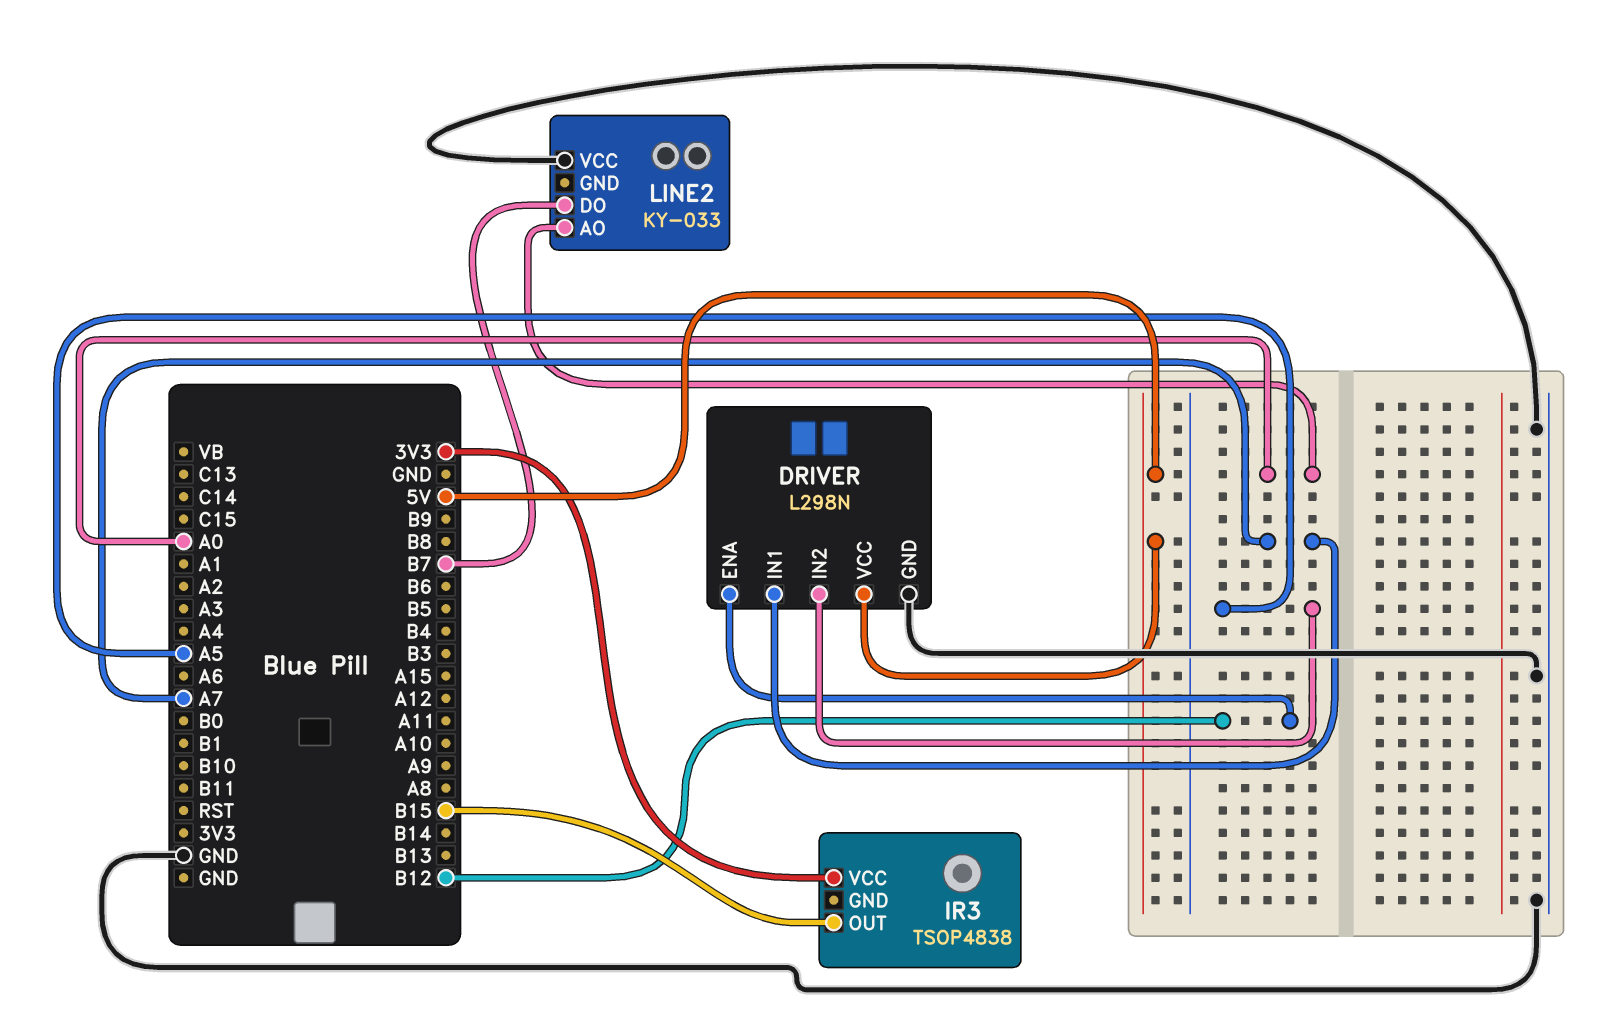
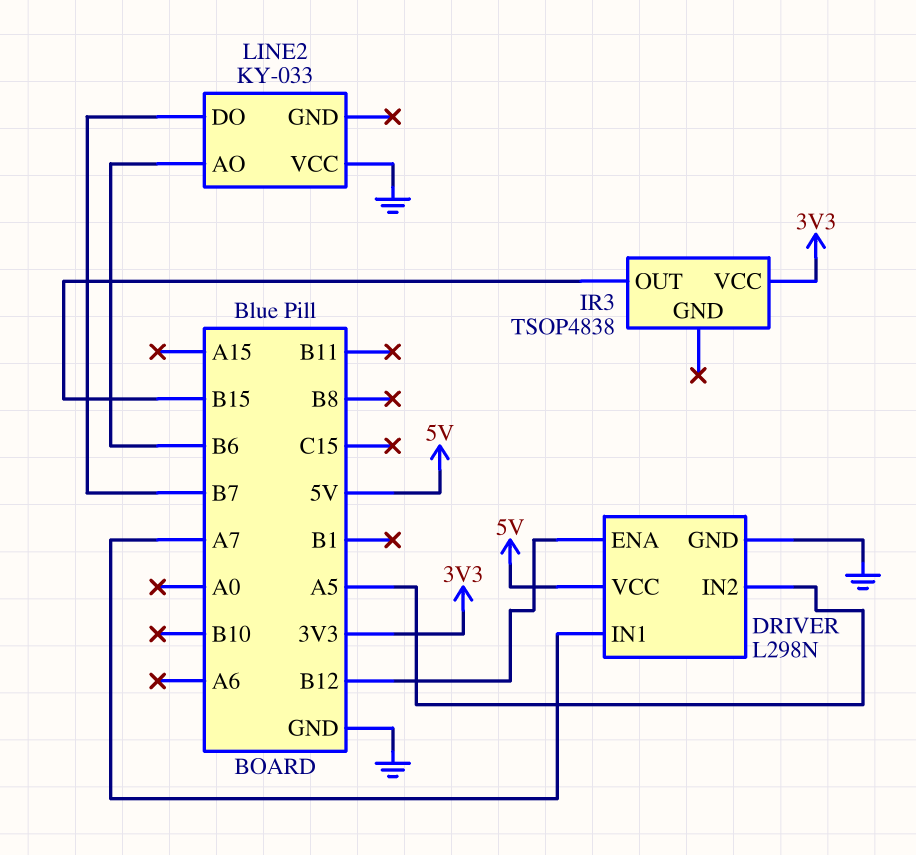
LINE2 pin AO: A0 -> B6

